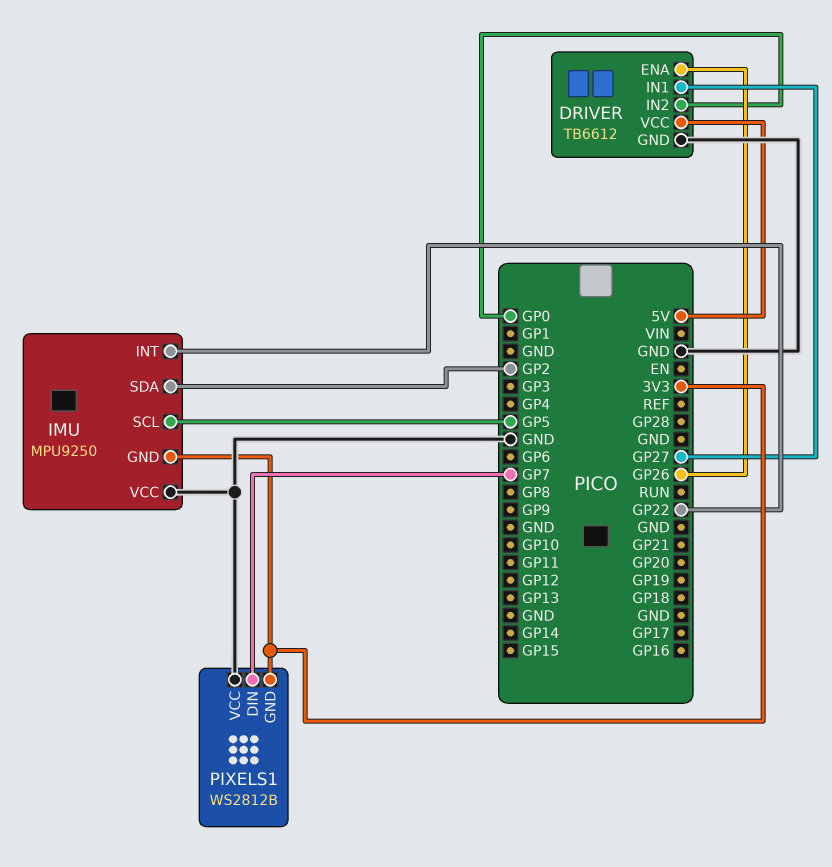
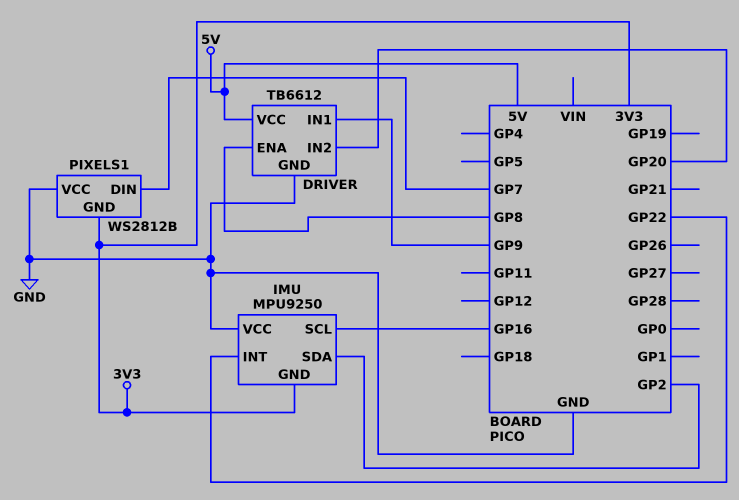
DRIVER pin ENA: GP26 -> GP8
DRIVER pin IN1: GP27 -> GP9
DRIVER pin IN2: GP0 -> GP20
IMU pin SCL: GP5 -> GP16

